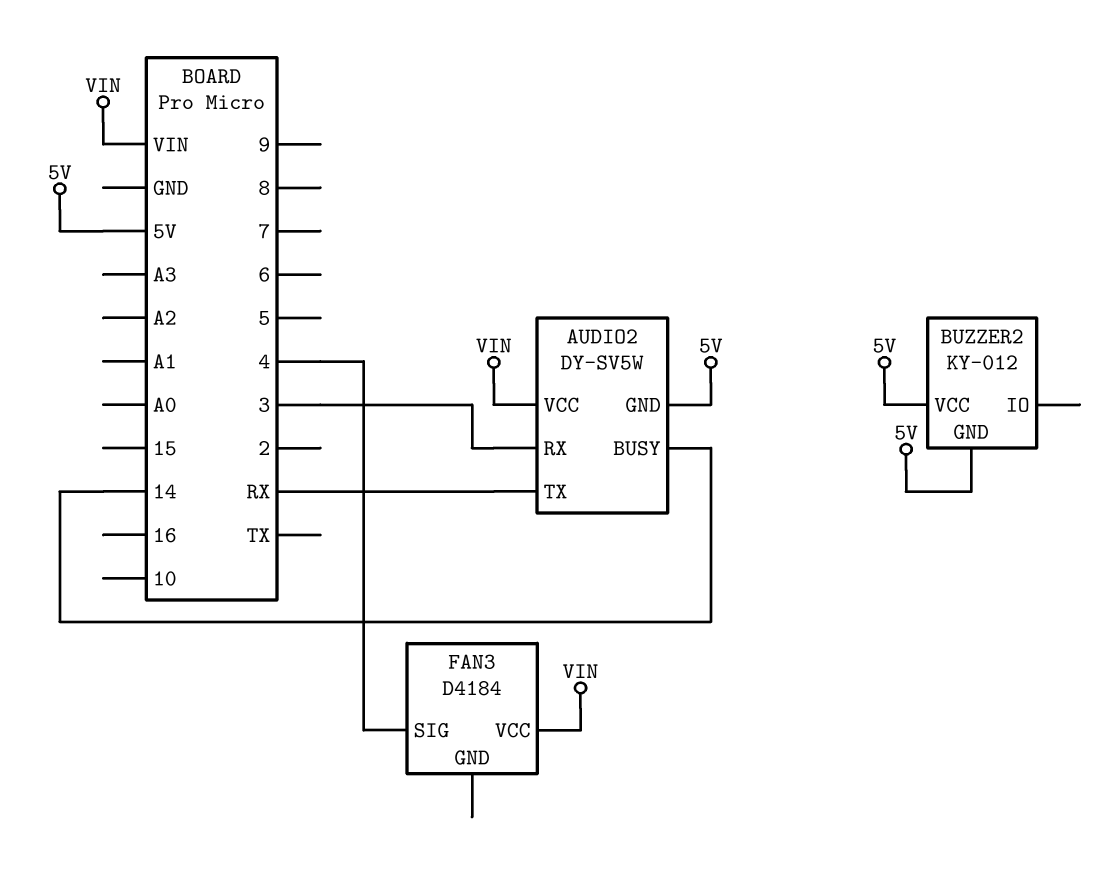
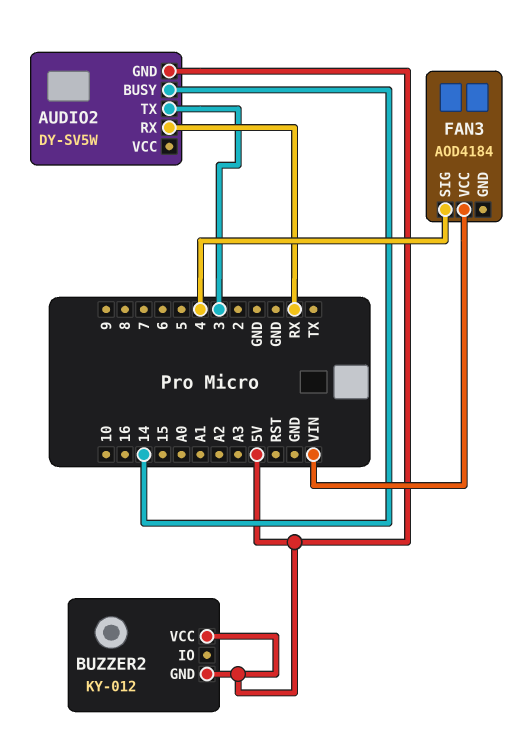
AUDIO2 pin RX: 3 -> RX
AUDIO2 pin TX: RX -> 3
AUDIO2 pin VCC: VIN -> none
FAN3: D4184 -> AOD4184

